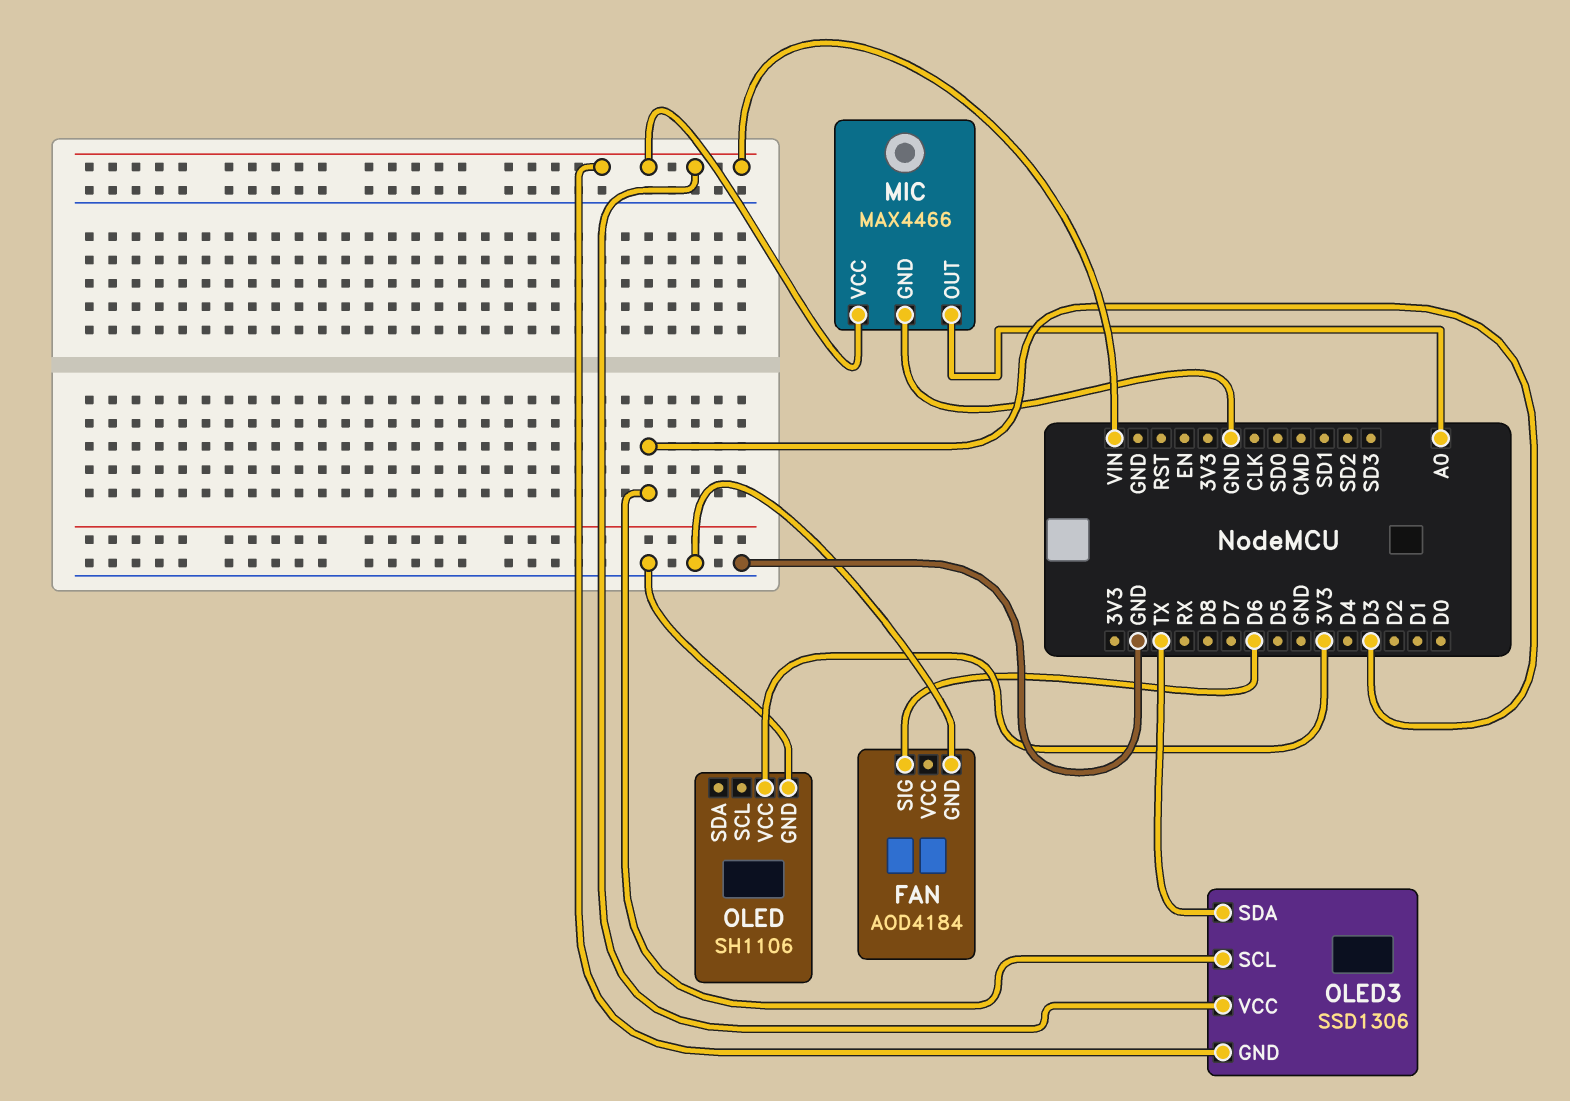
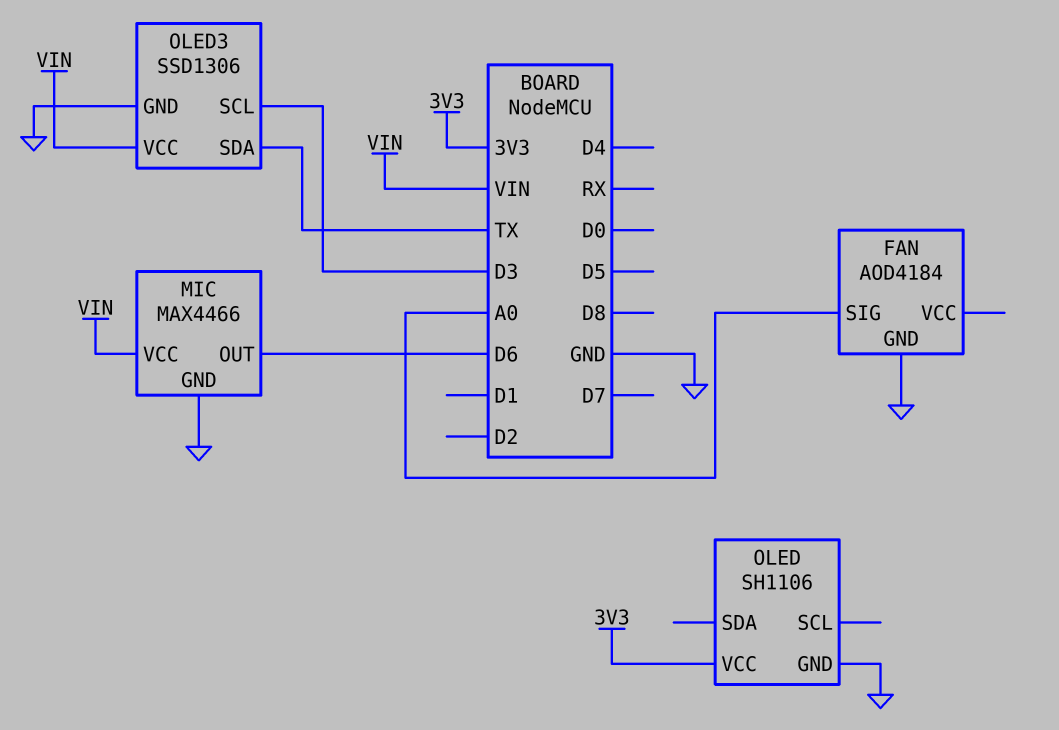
FAN pin SIG: D6 -> A0
MIC pin OUT: A0 -> D6
OLED3 pin GND: VIN -> GND

